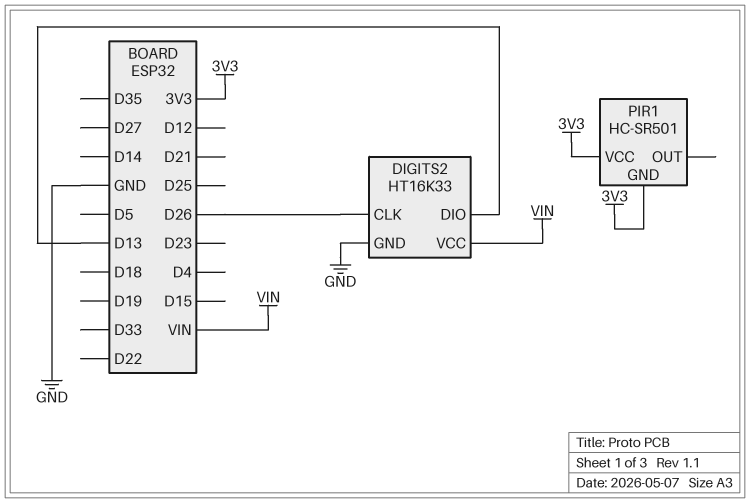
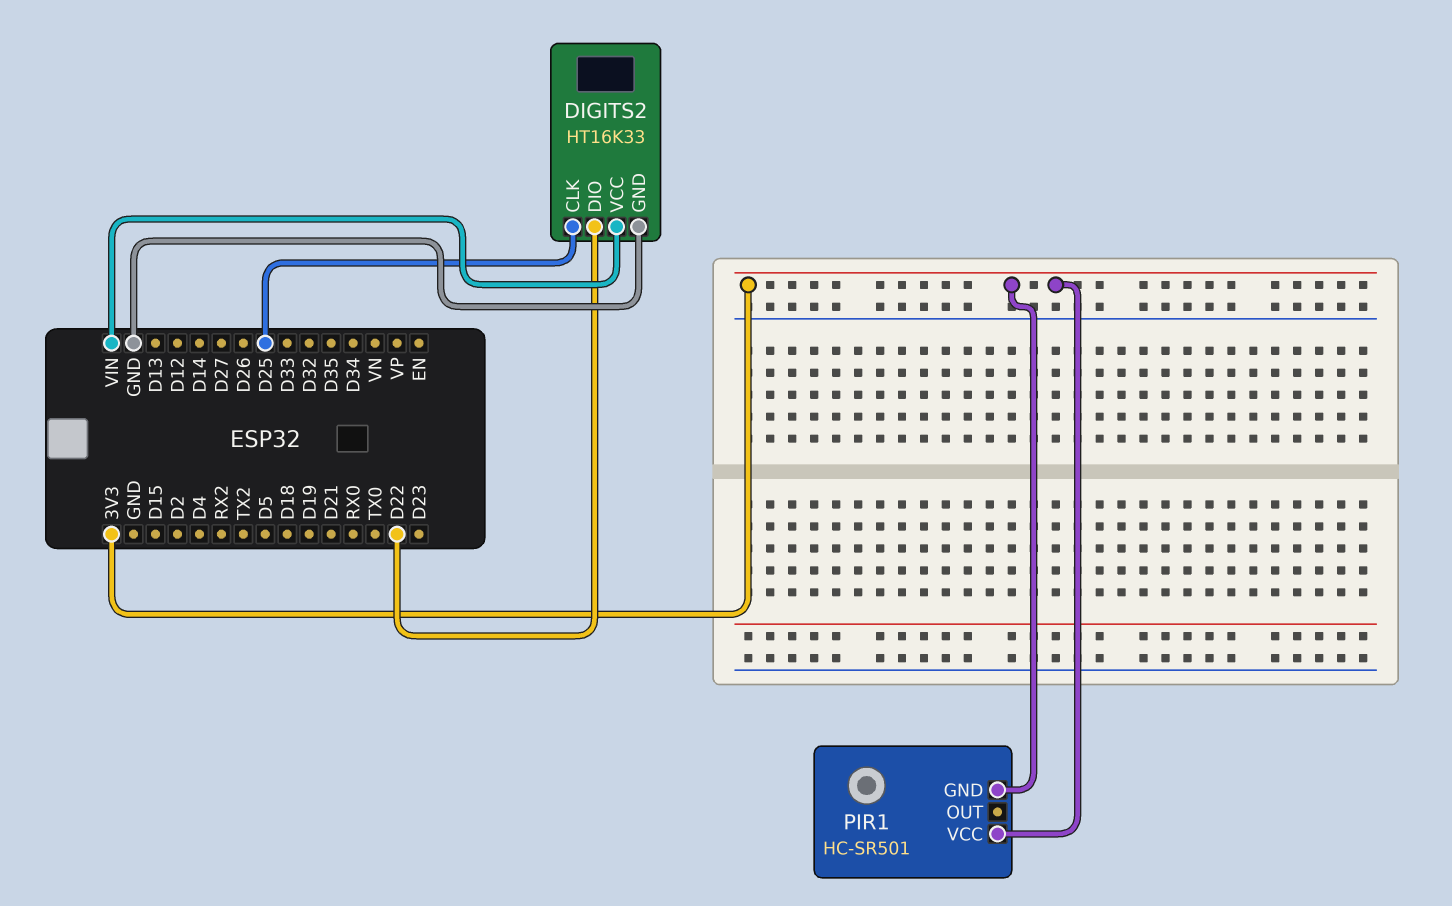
DIGITS2 pin CLK: D26 -> D25
DIGITS2 pin DIO: D13 -> D22

